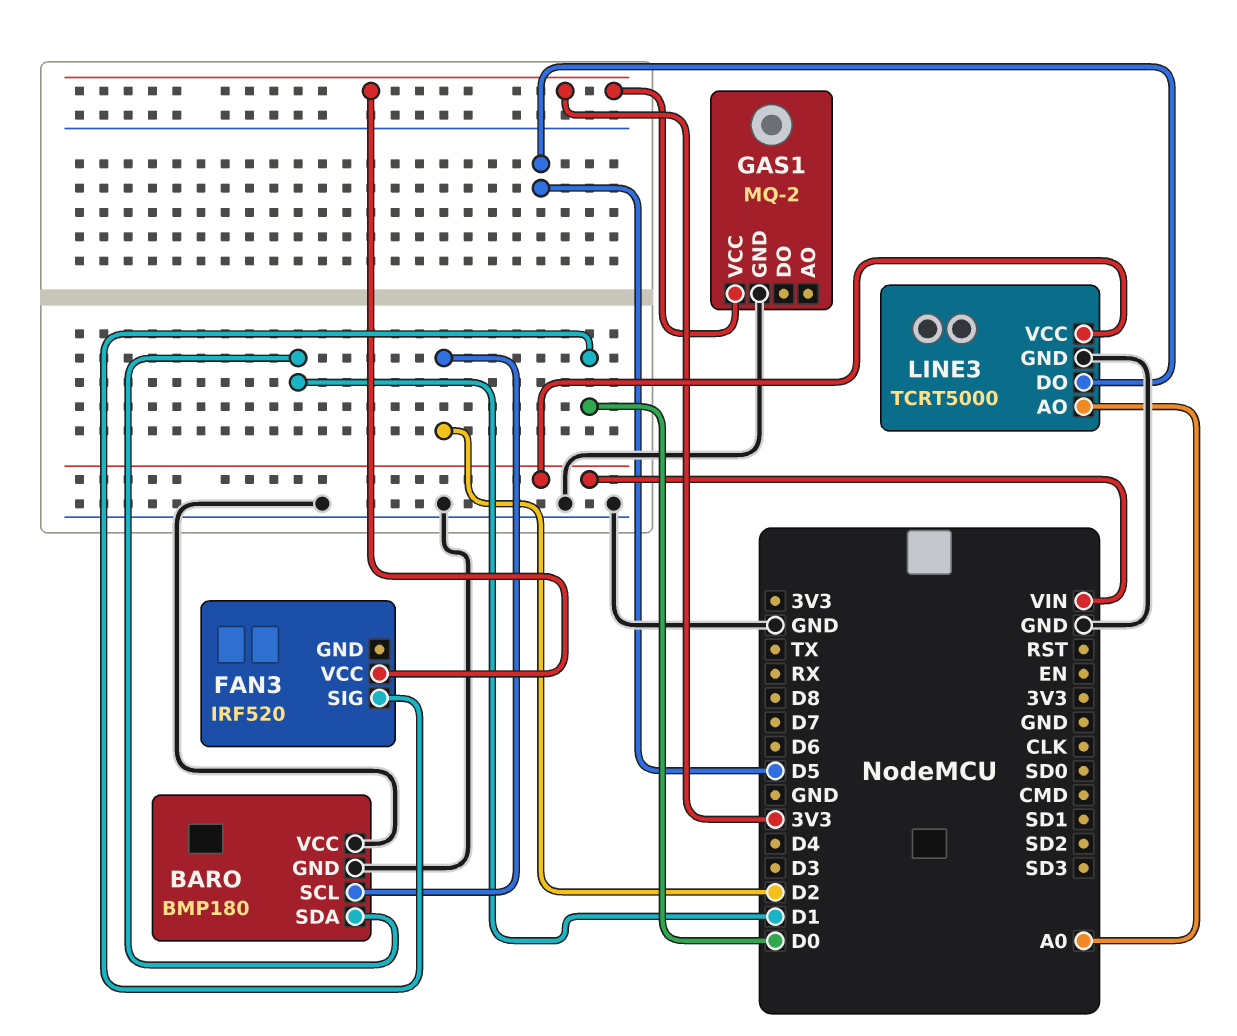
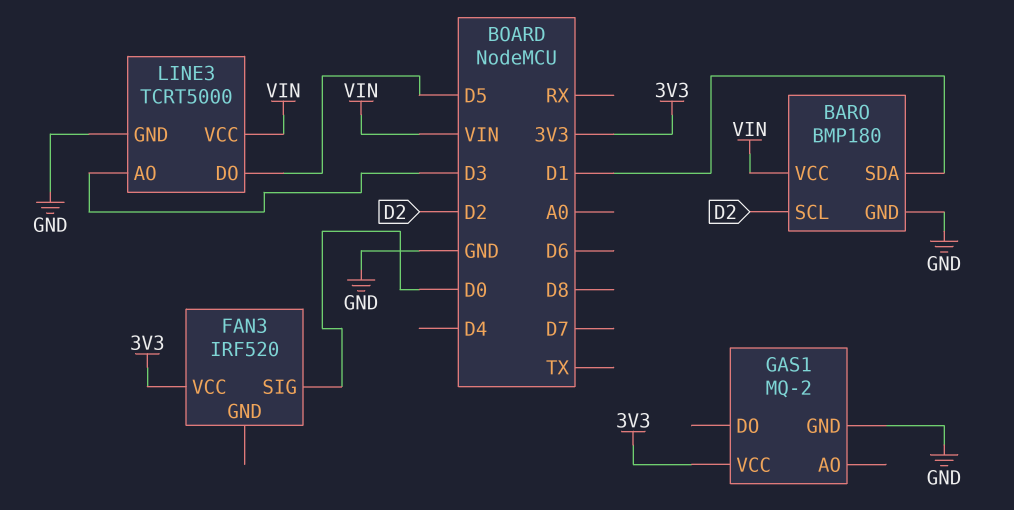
BARO pin VCC: GND -> VIN
LINE3 pin AO: A0 -> D3

